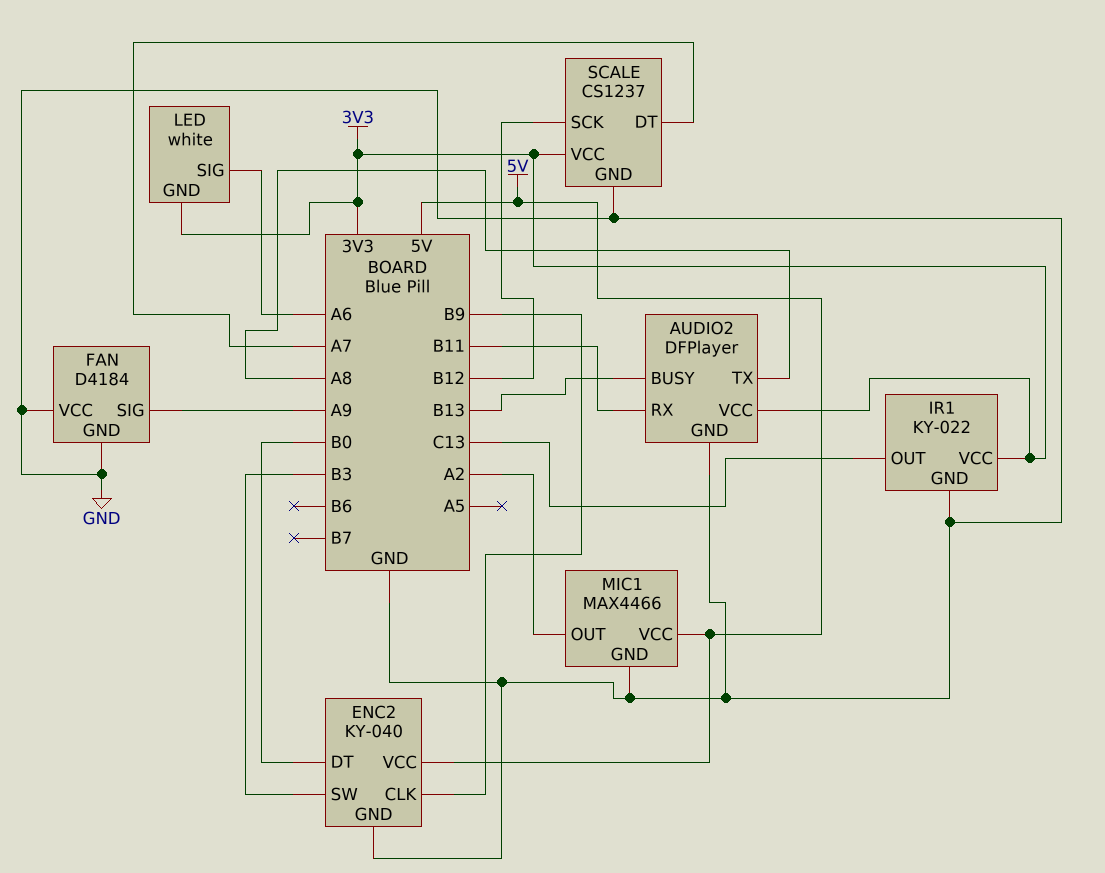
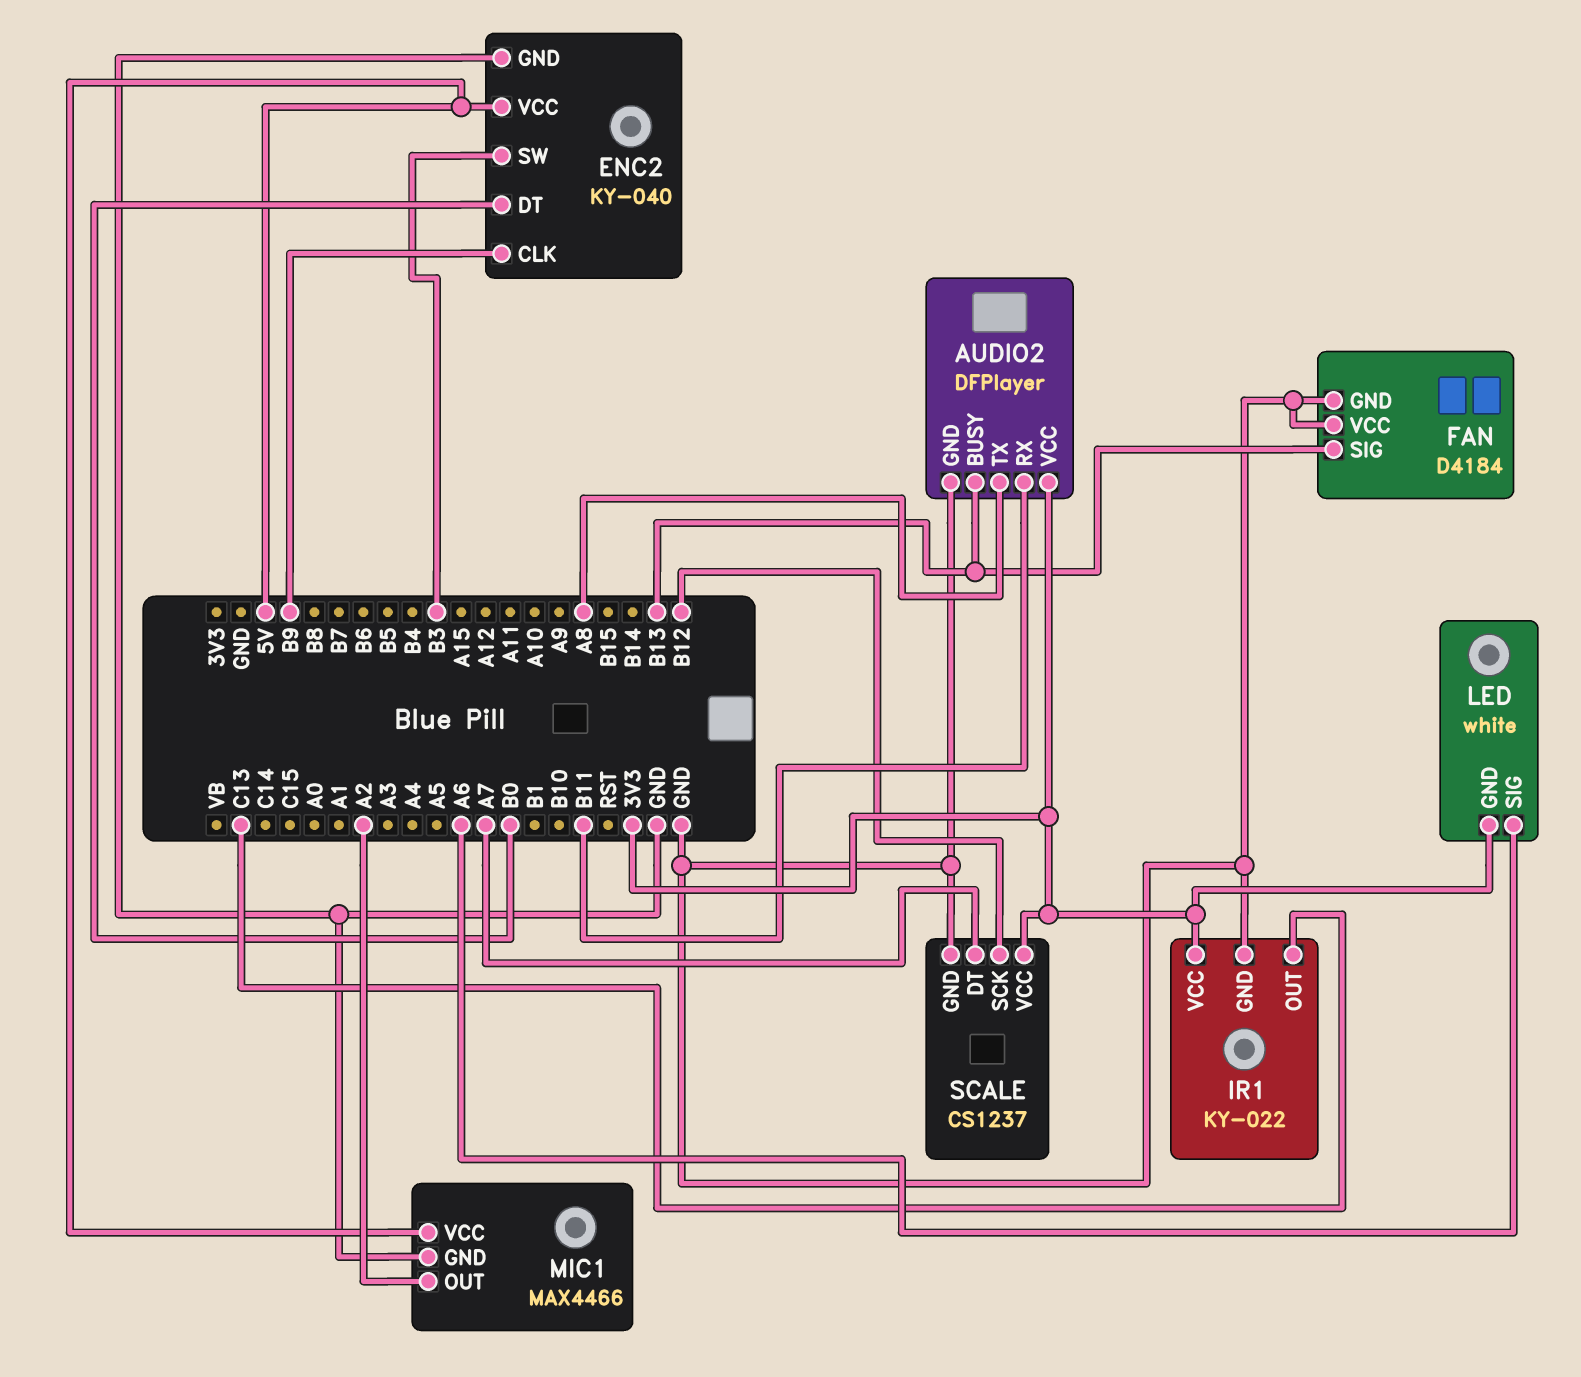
FAN pin SIG: A9 -> B13

